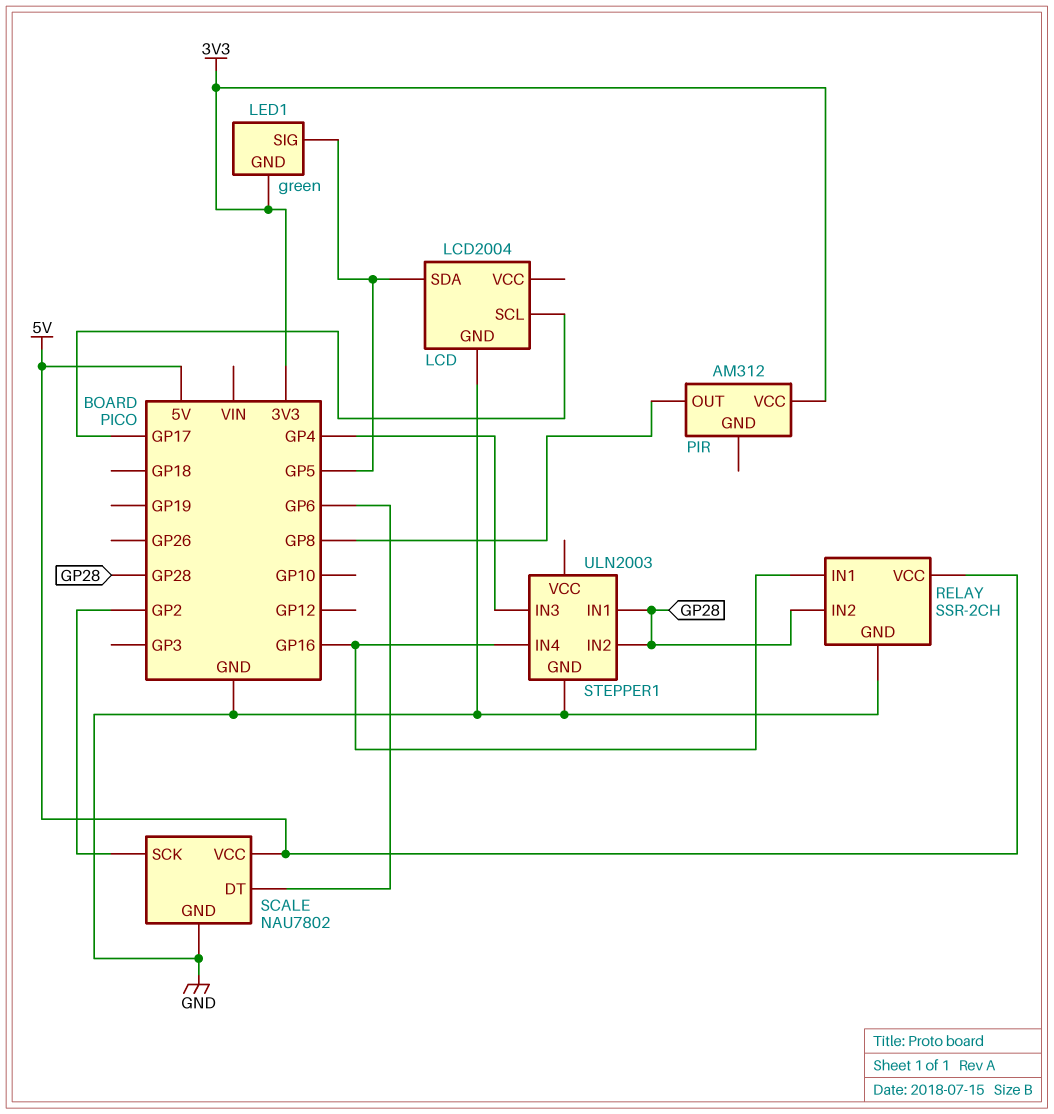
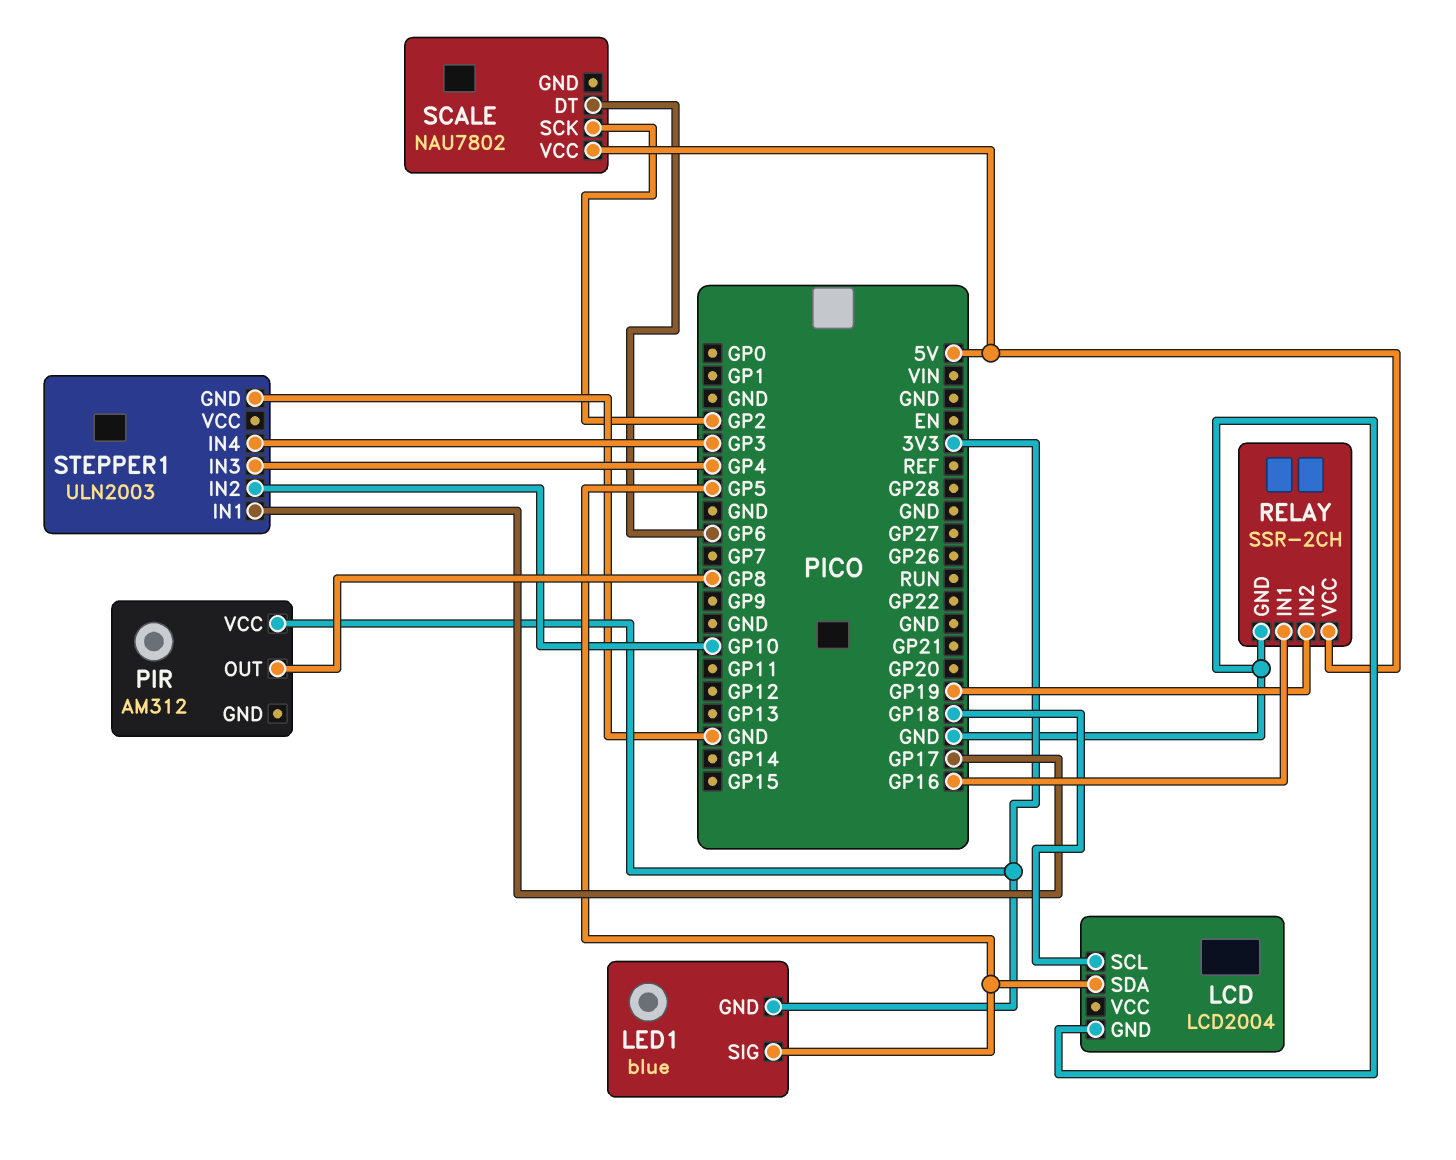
LCD pin SCL: GP17 -> GP18
LED1: green -> blue
RELAY pin IN2: GP28 -> GP19
SCALE pin GND: GND -> none
STEPPER1 pin IN1: GP28 -> GP17
STEPPER1 pin IN2: GP28 -> GP10
STEPPER1 pin IN4: GP16 -> GP3

